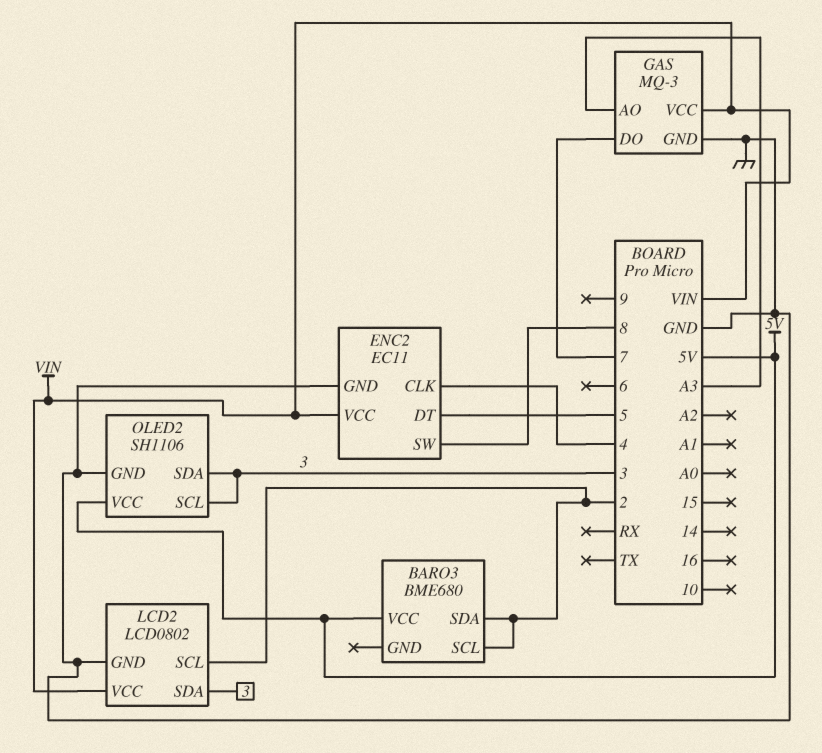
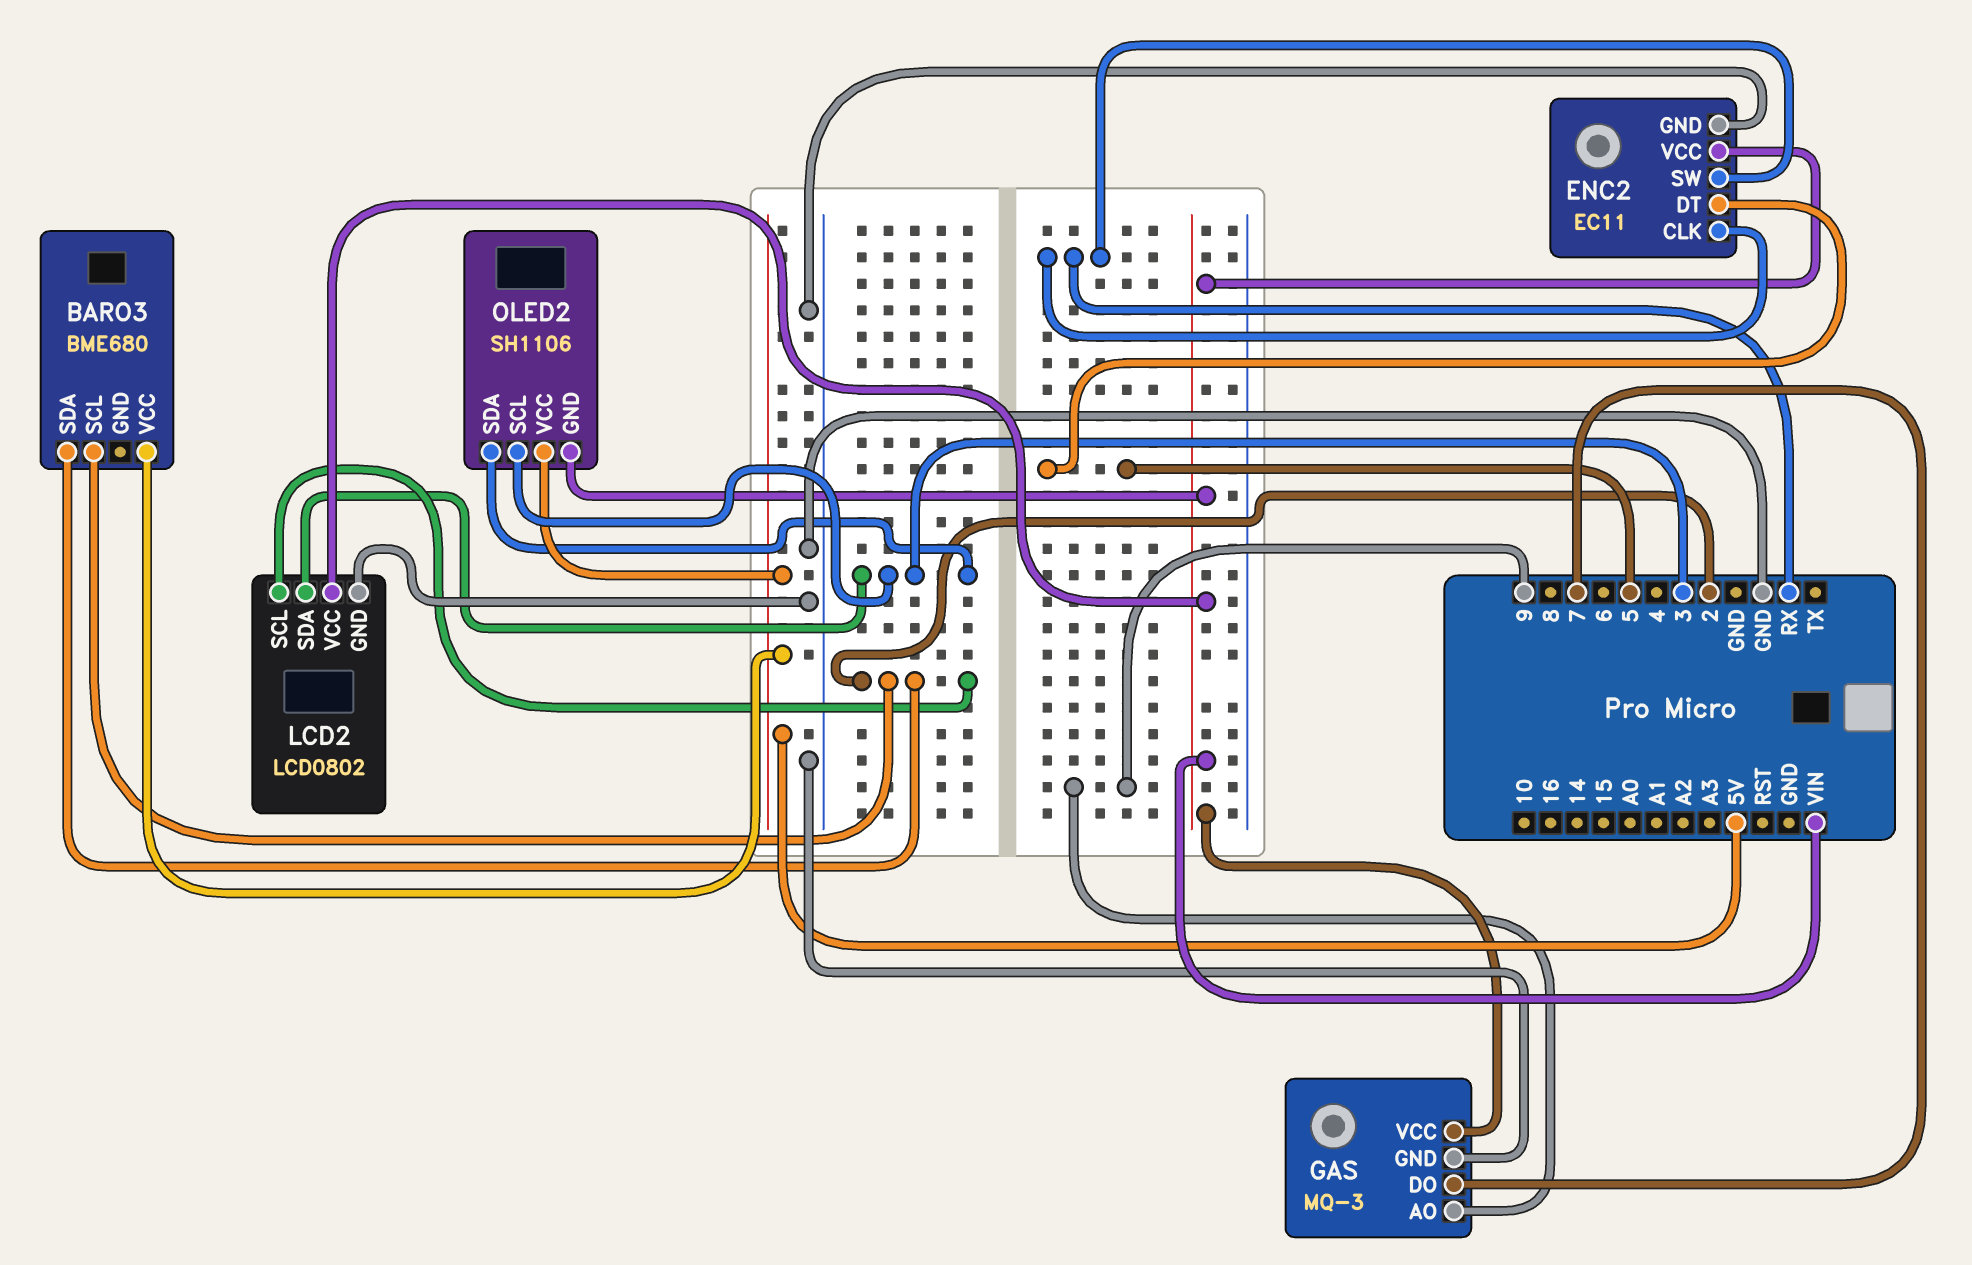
ENC2 pin CLK: 4 -> RX
ENC2 pin SW: 8 -> RX
GAS pin AO: A3 -> 9
OLED2 pin GND: GND -> VIN

